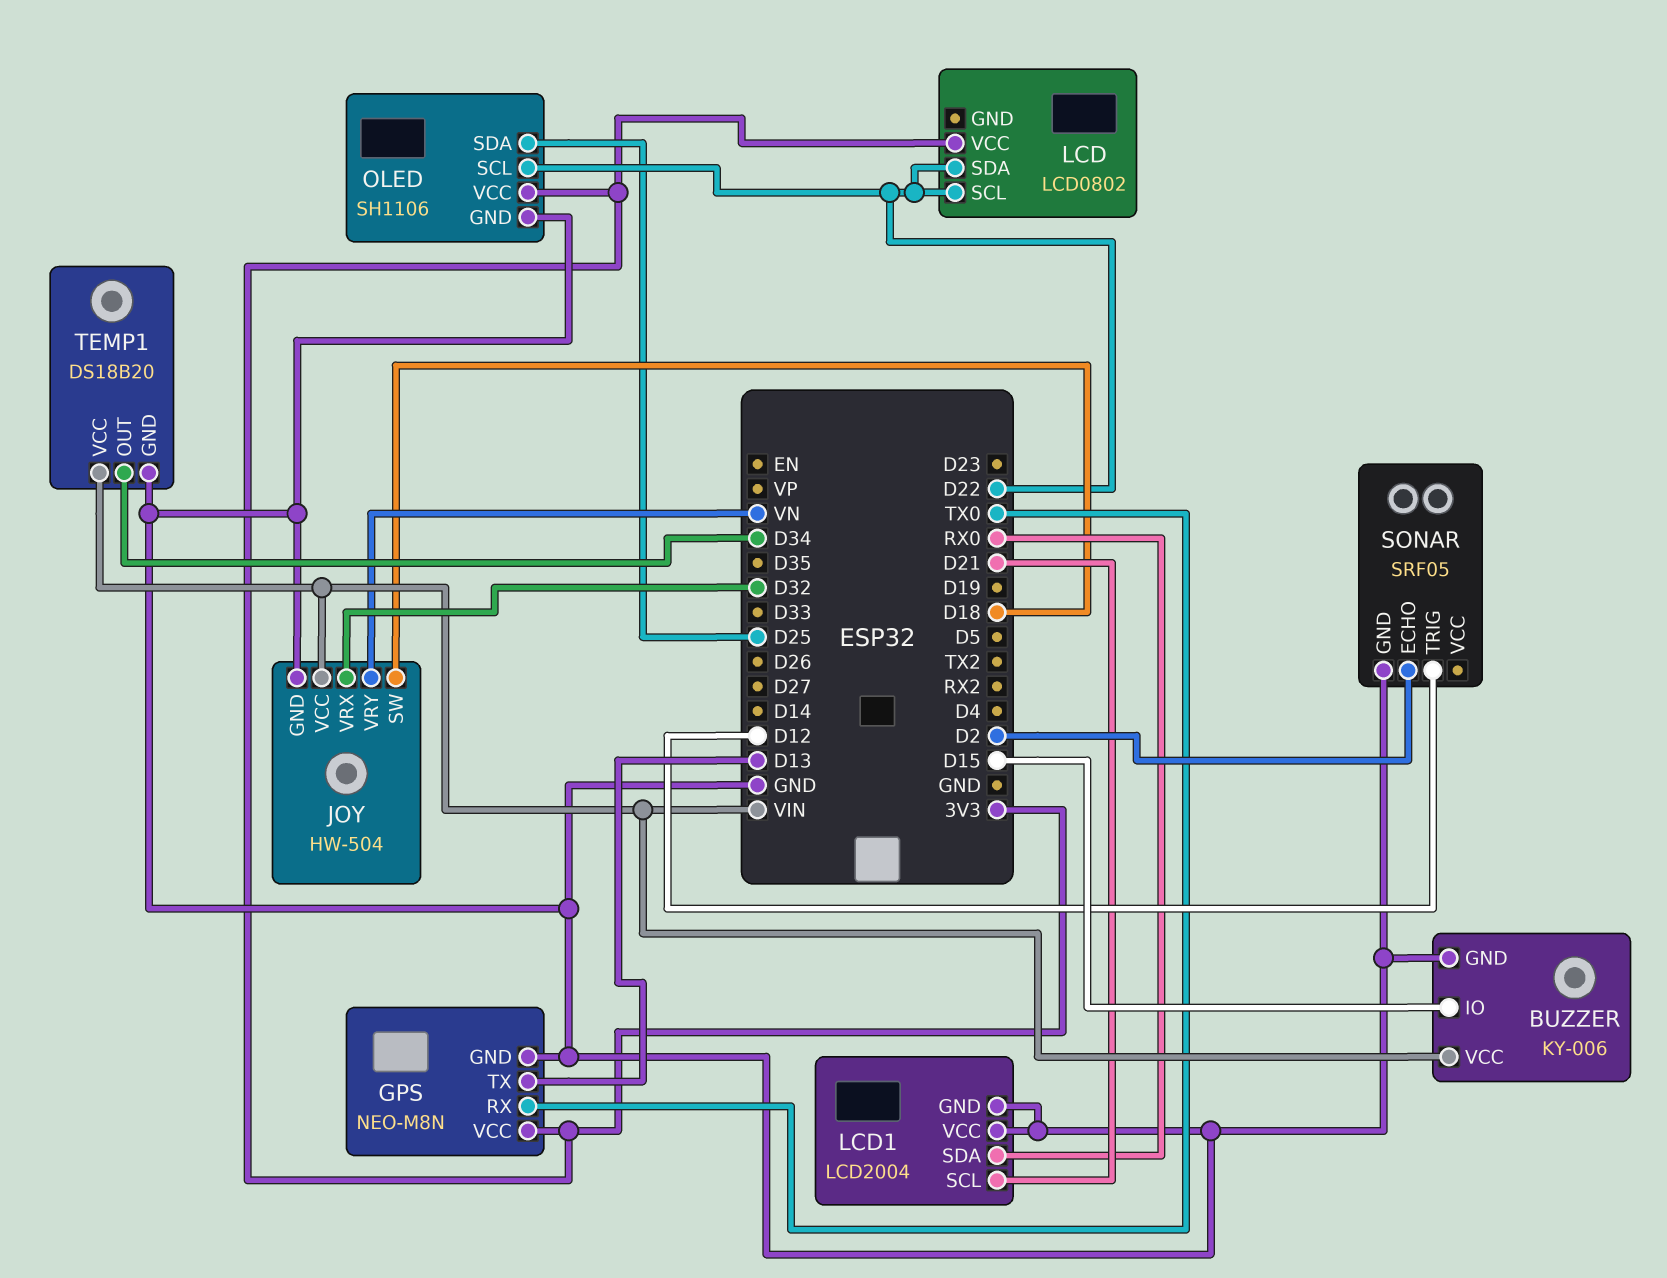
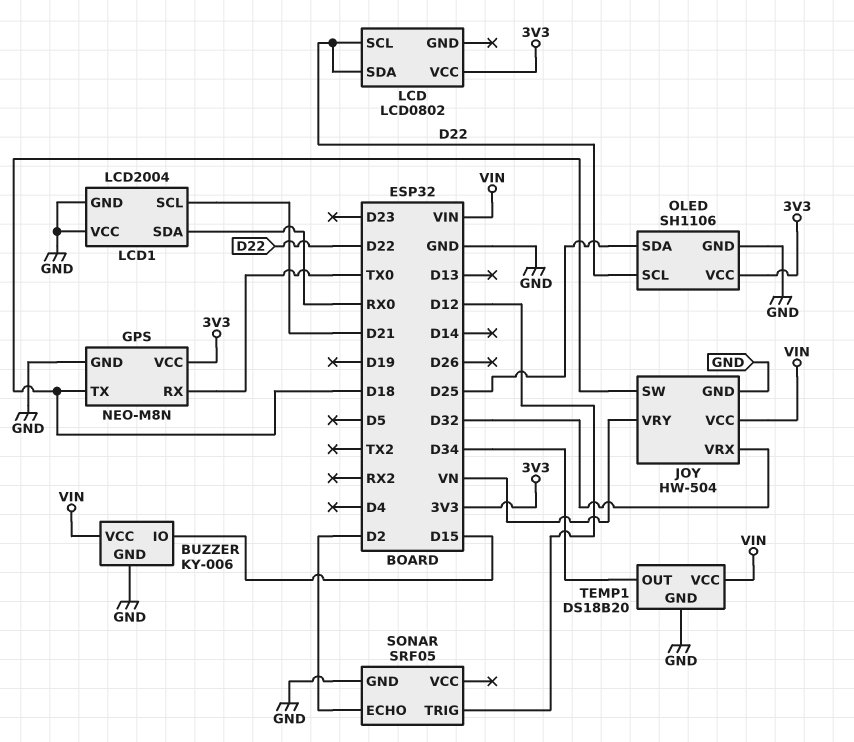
GPS pin TX: D13 -> D18

